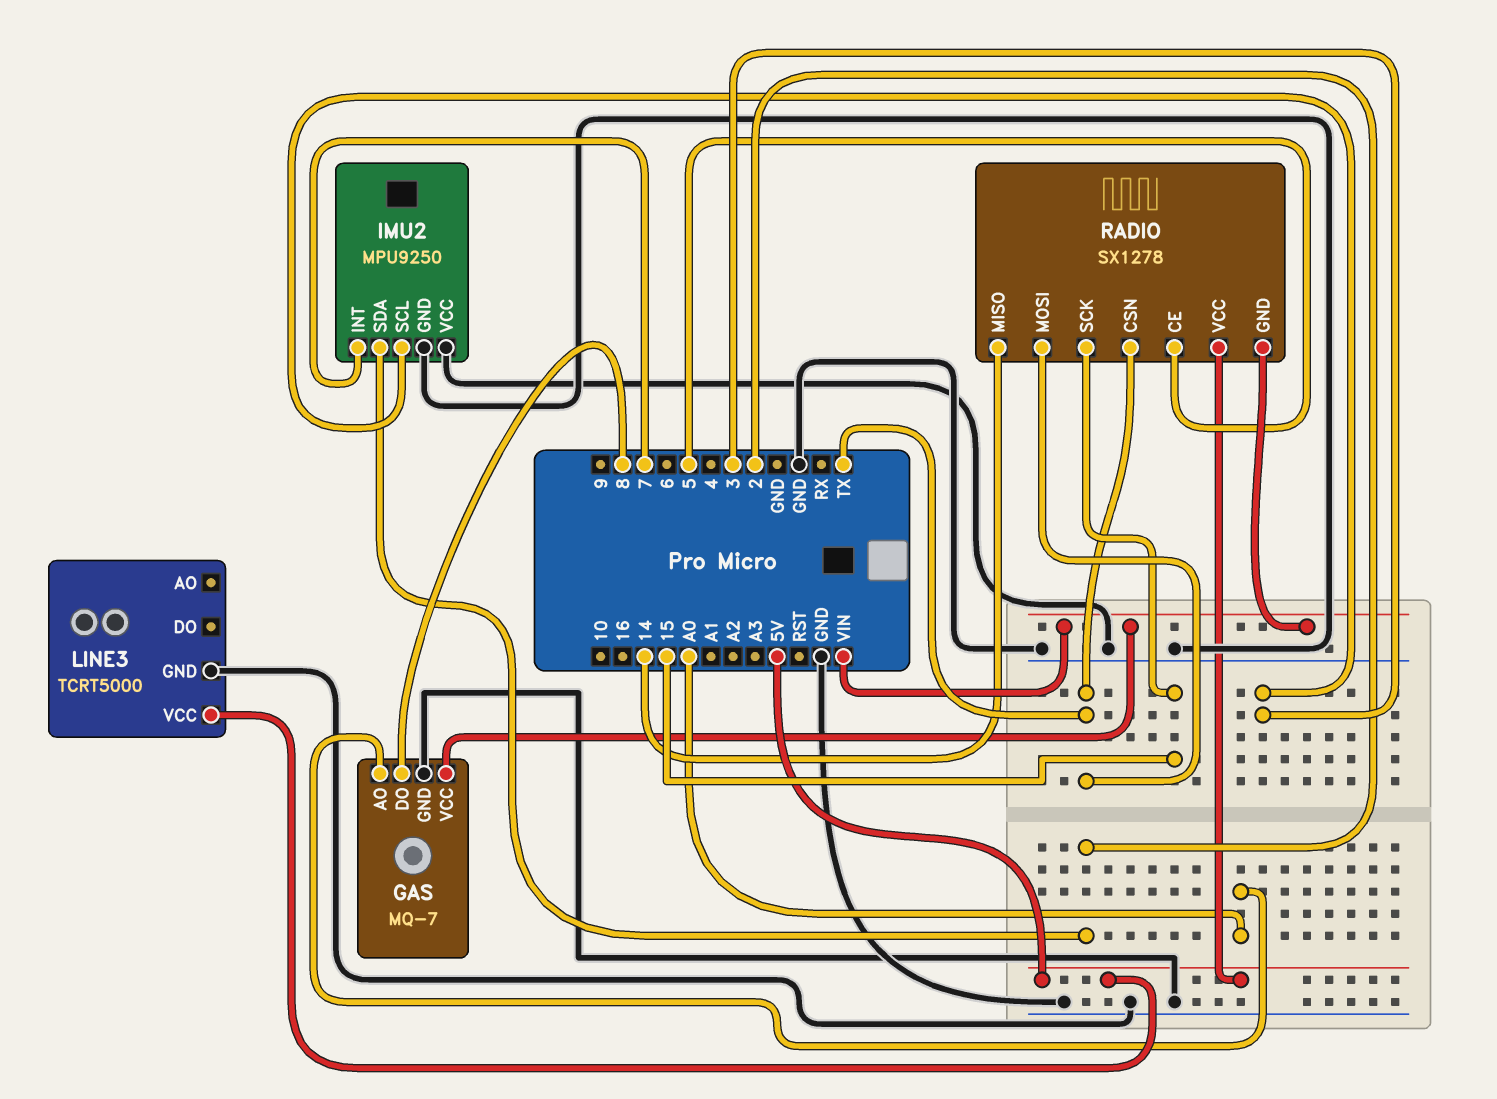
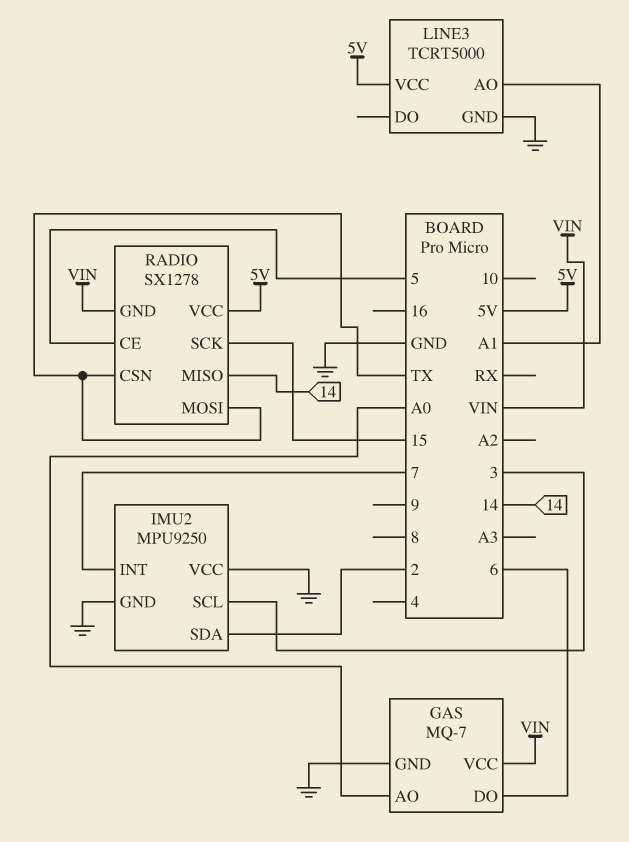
GAS pin DO: 8 -> 6
LINE3 pin AO: none -> A1

